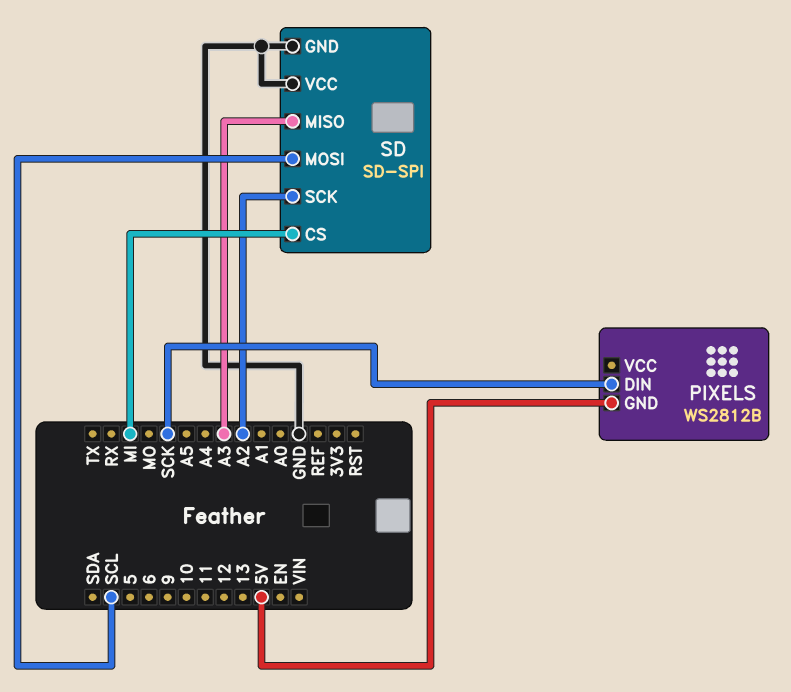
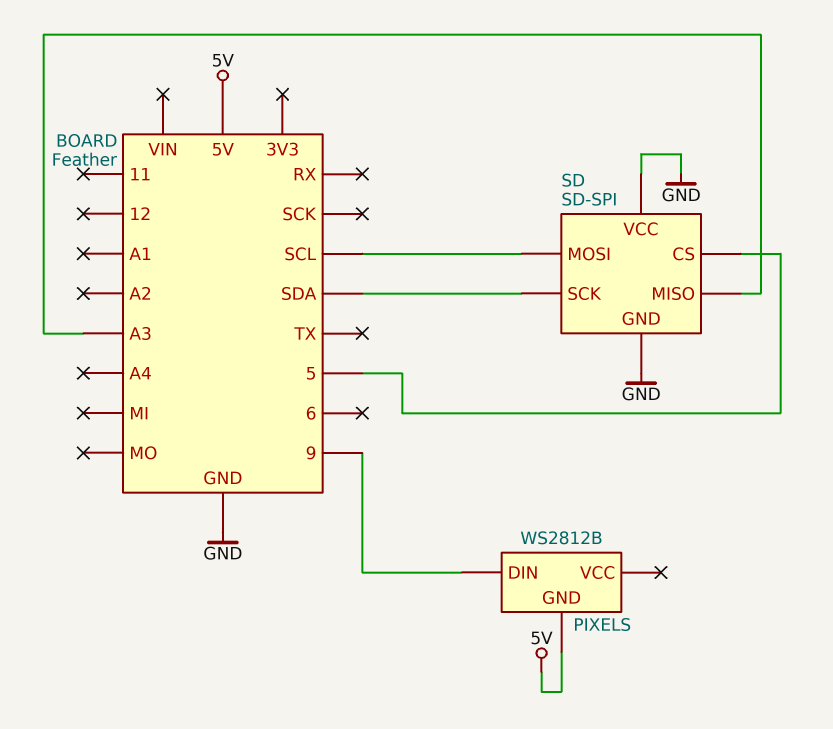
PIXELS pin DIN: SCK -> 9
SD pin CS: MI -> 5
SD pin SCK: A2 -> SDA

